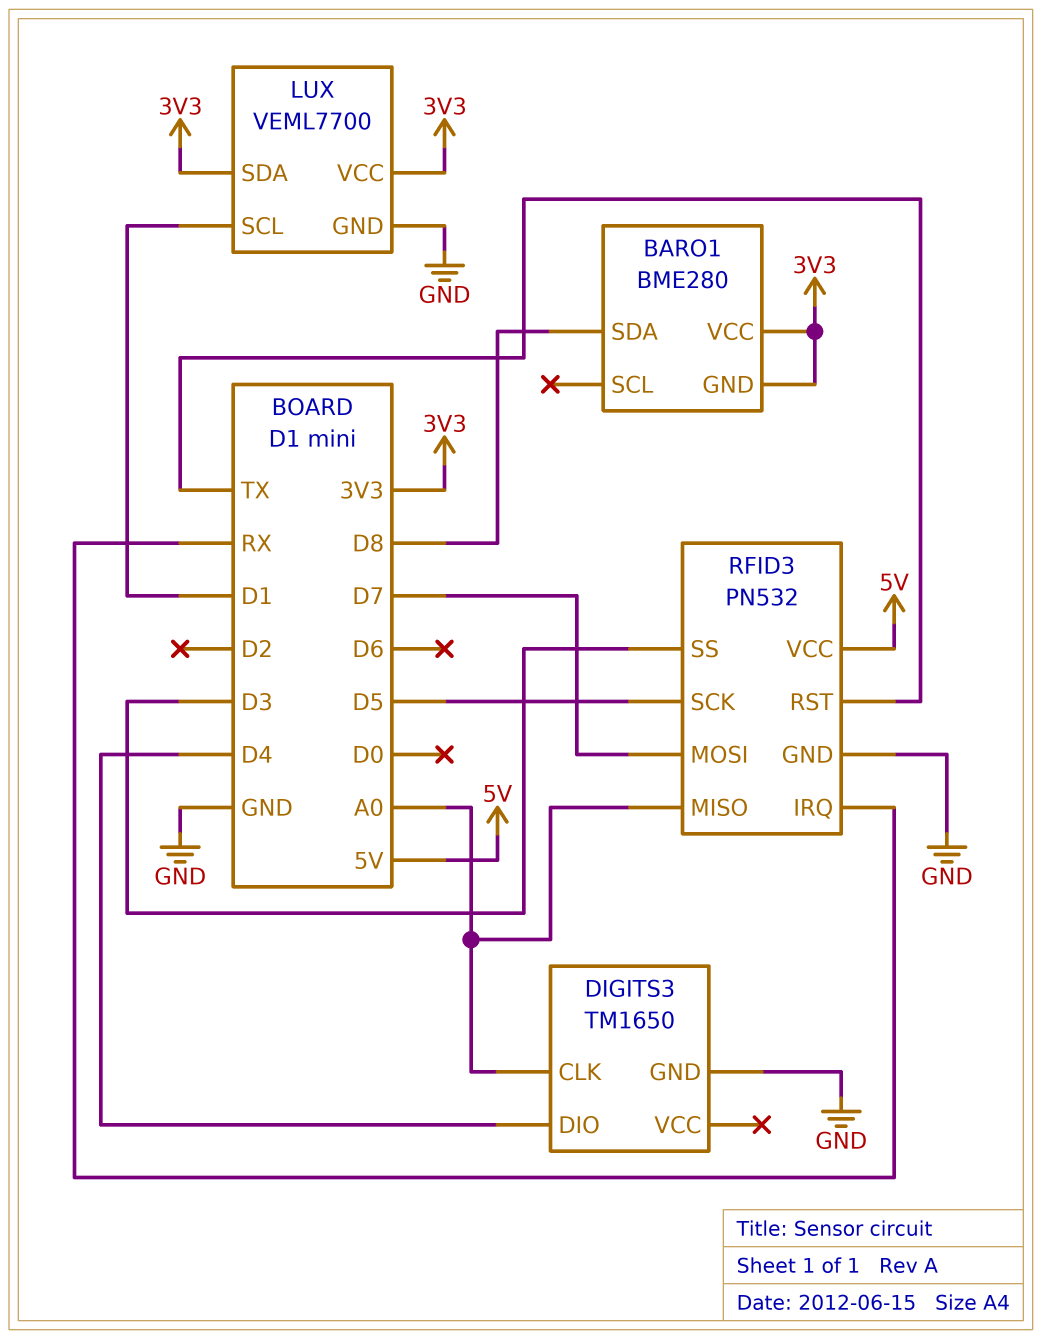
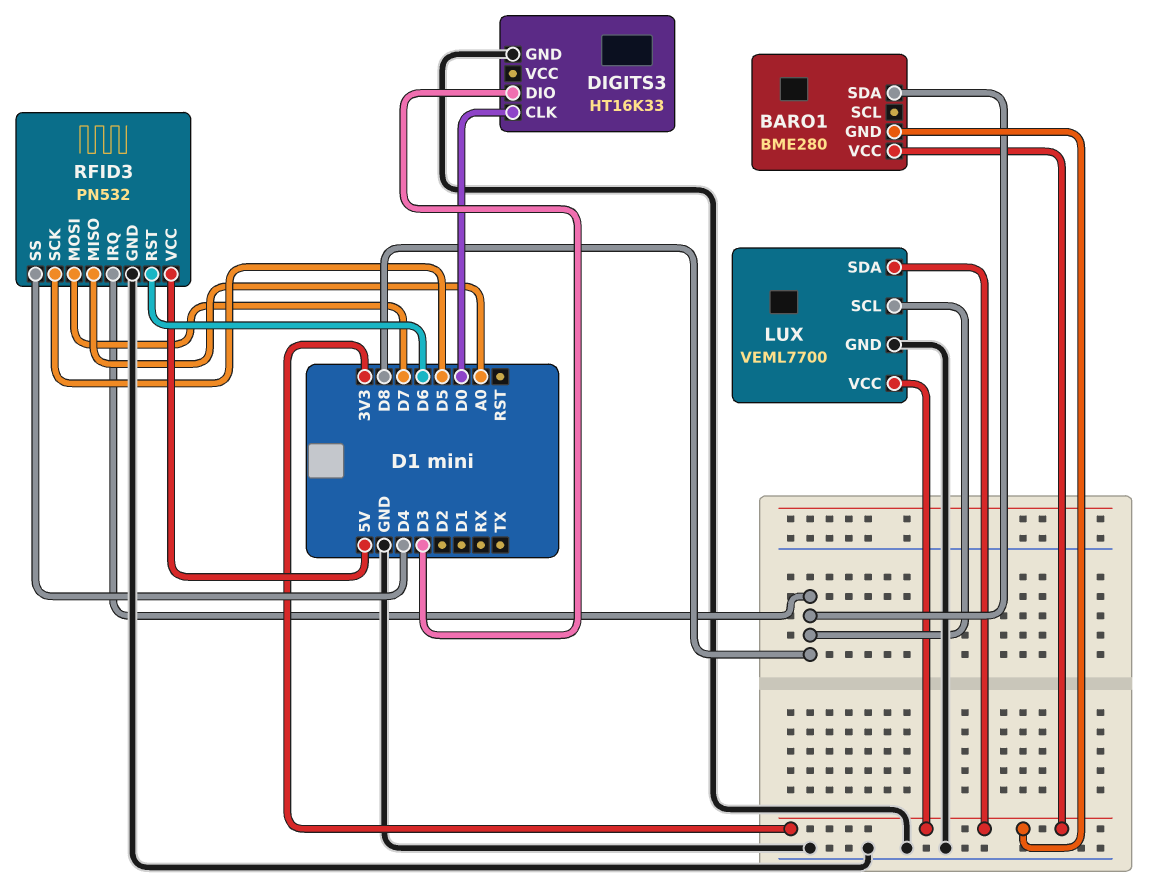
DIGITS3: TM1650 -> HT16K33
DIGITS3 pin CLK: A0 -> D0
DIGITS3 pin DIO: D4 -> D3
LUX pin SCL: D1 -> D8
RFID3 pin IRQ: RX -> D8
RFID3 pin RST: TX -> D6
RFID3 pin SS: D3 -> D4

